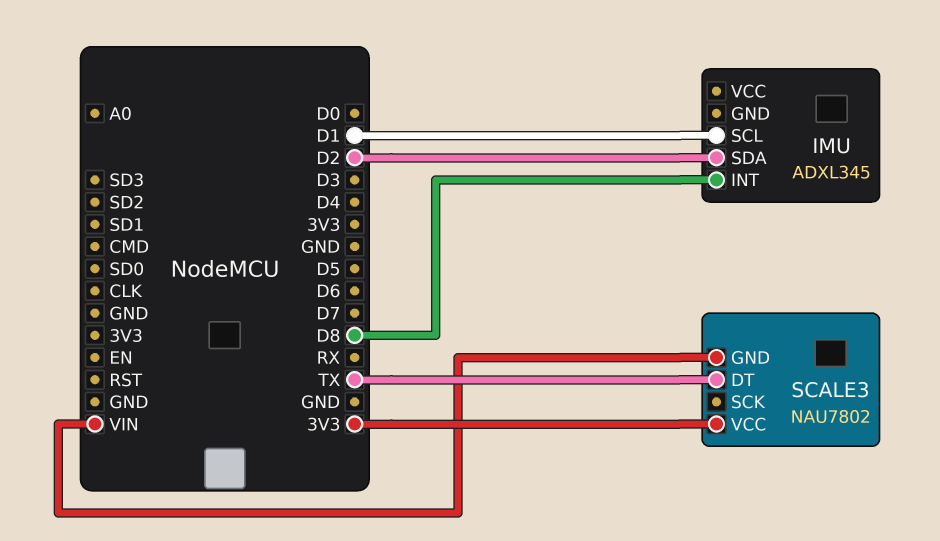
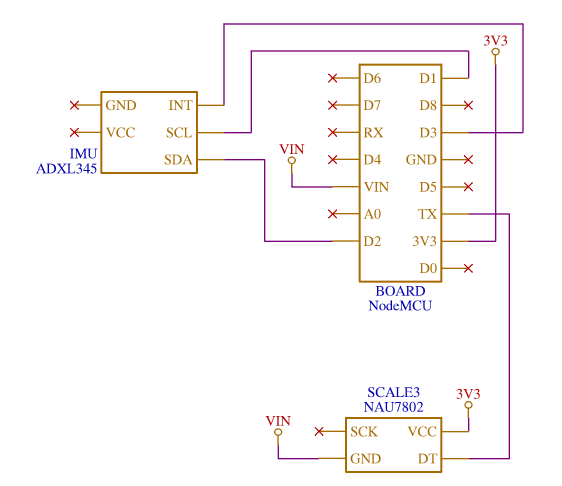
IMU pin INT: D8 -> D3

